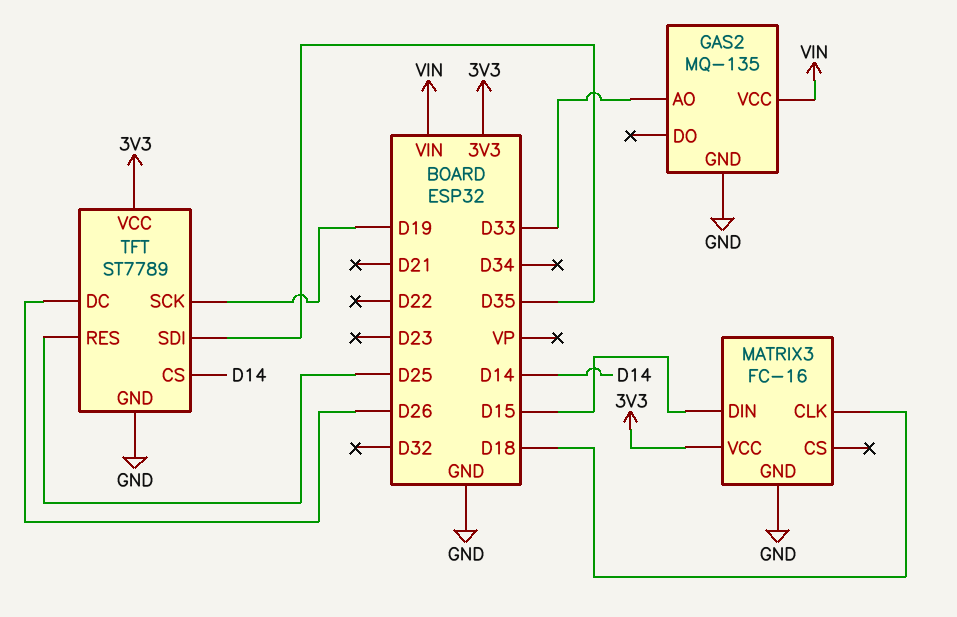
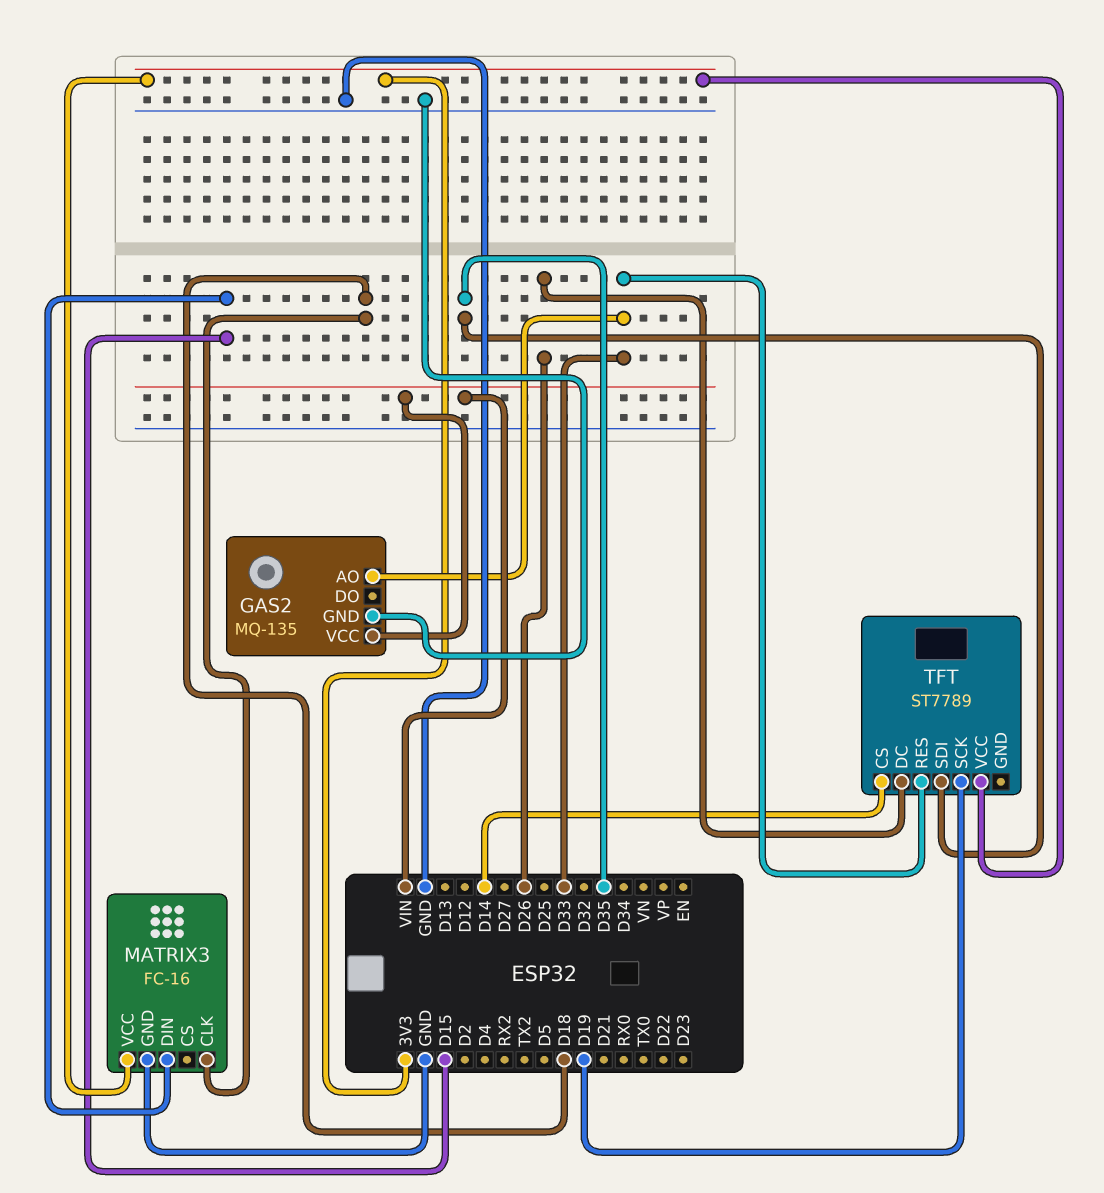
TFT pin GND: GND -> none
TFT pin RES: D25 -> D33

